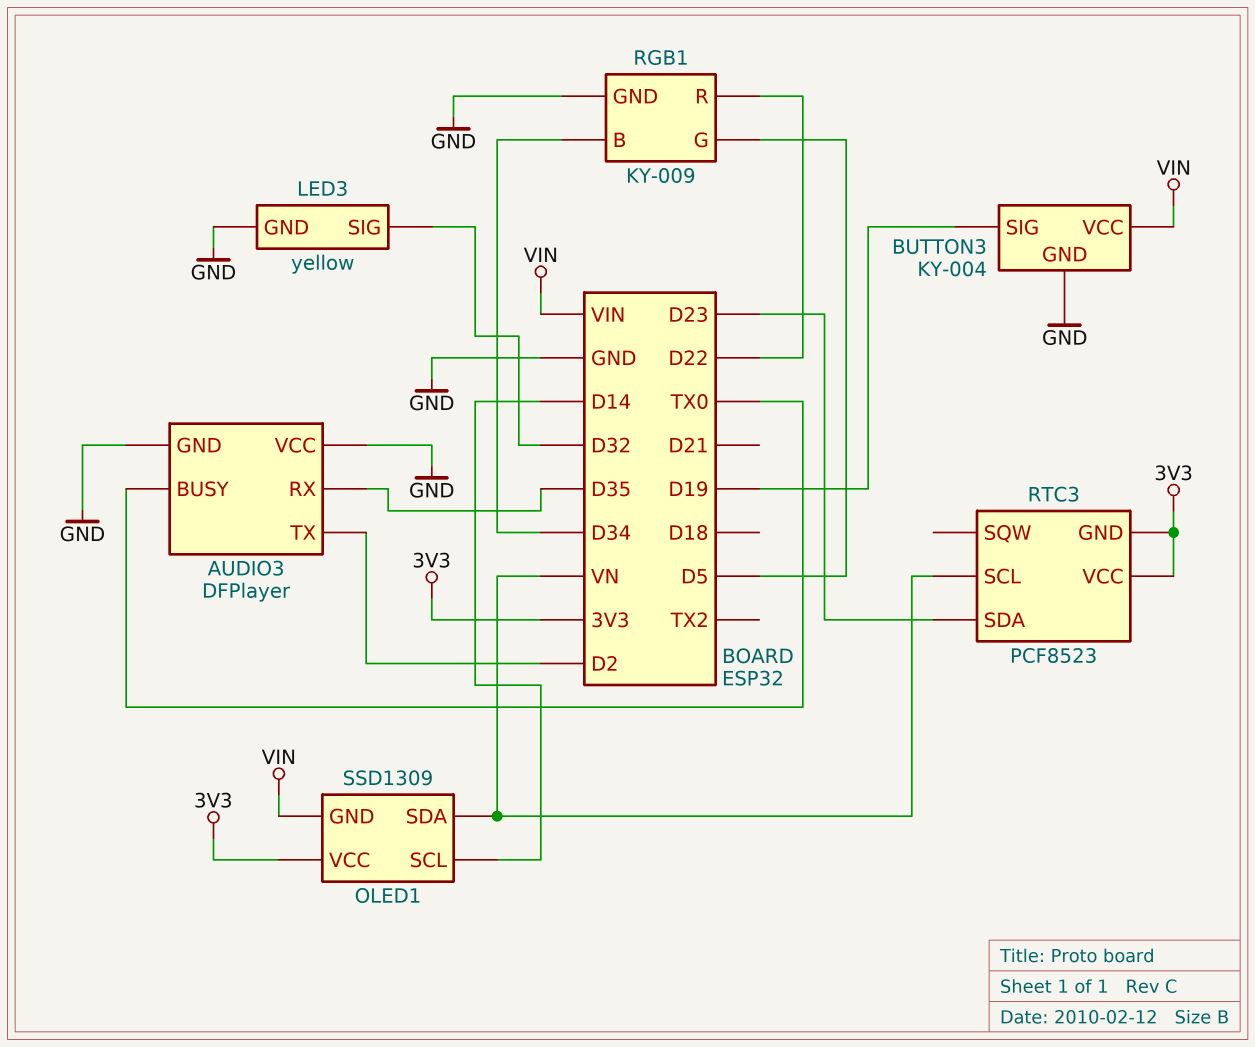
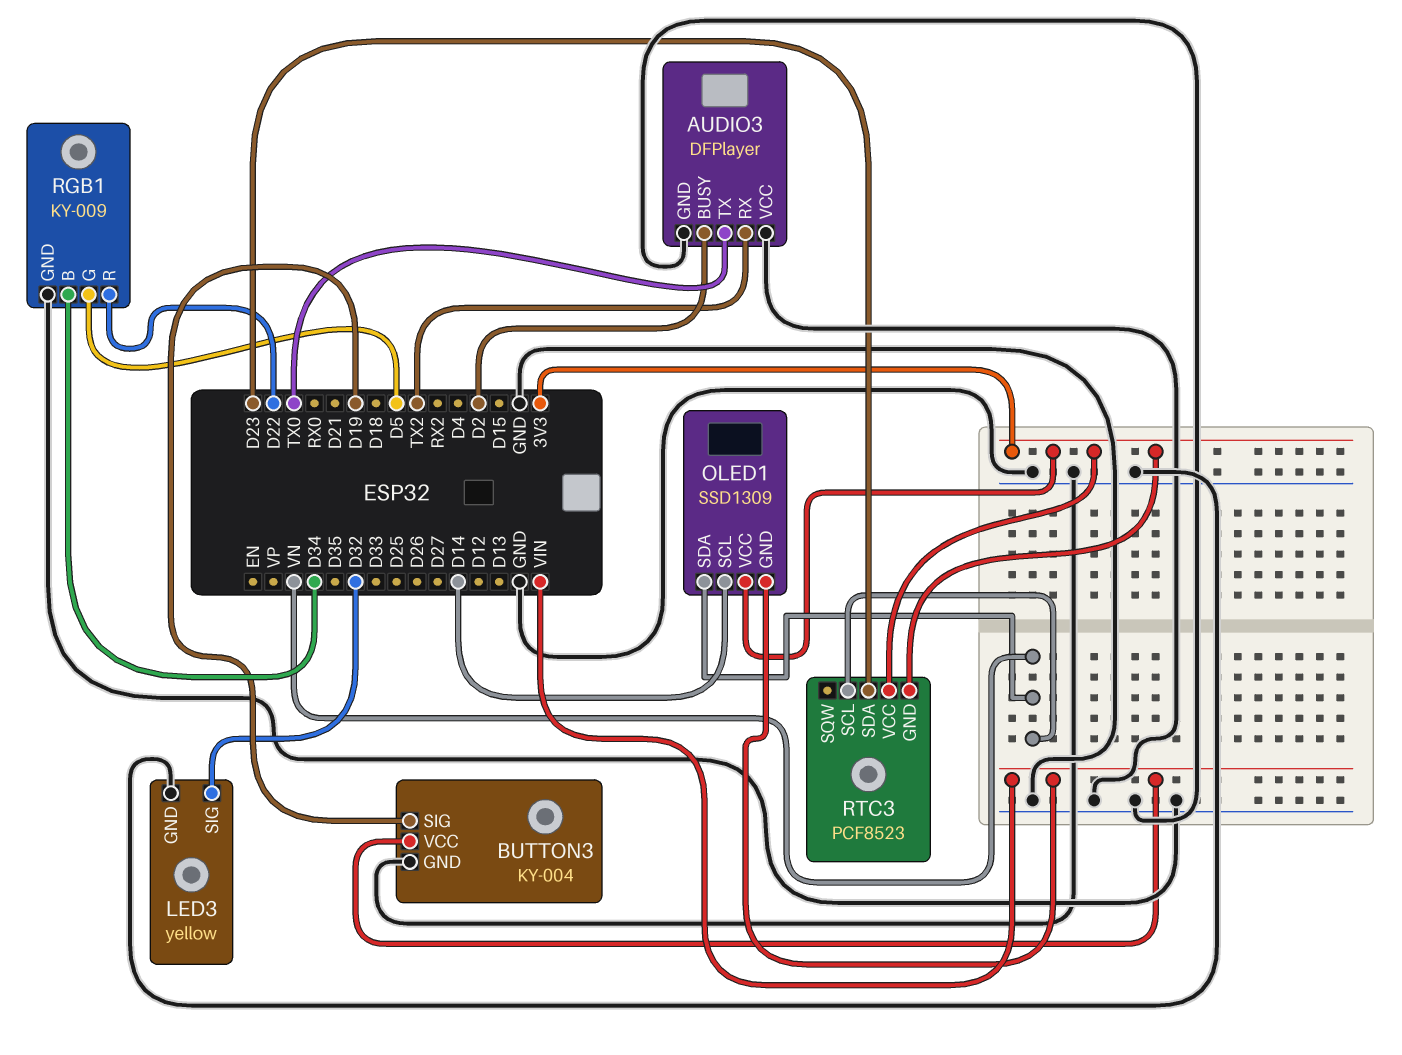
AUDIO3 pin BUSY: TX0 -> D2
AUDIO3 pin RX: D35 -> TX2
AUDIO3 pin TX: D2 -> TX0

